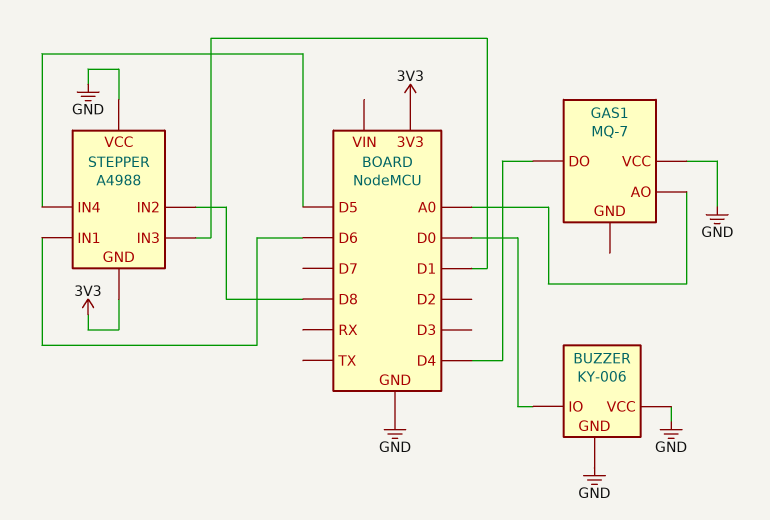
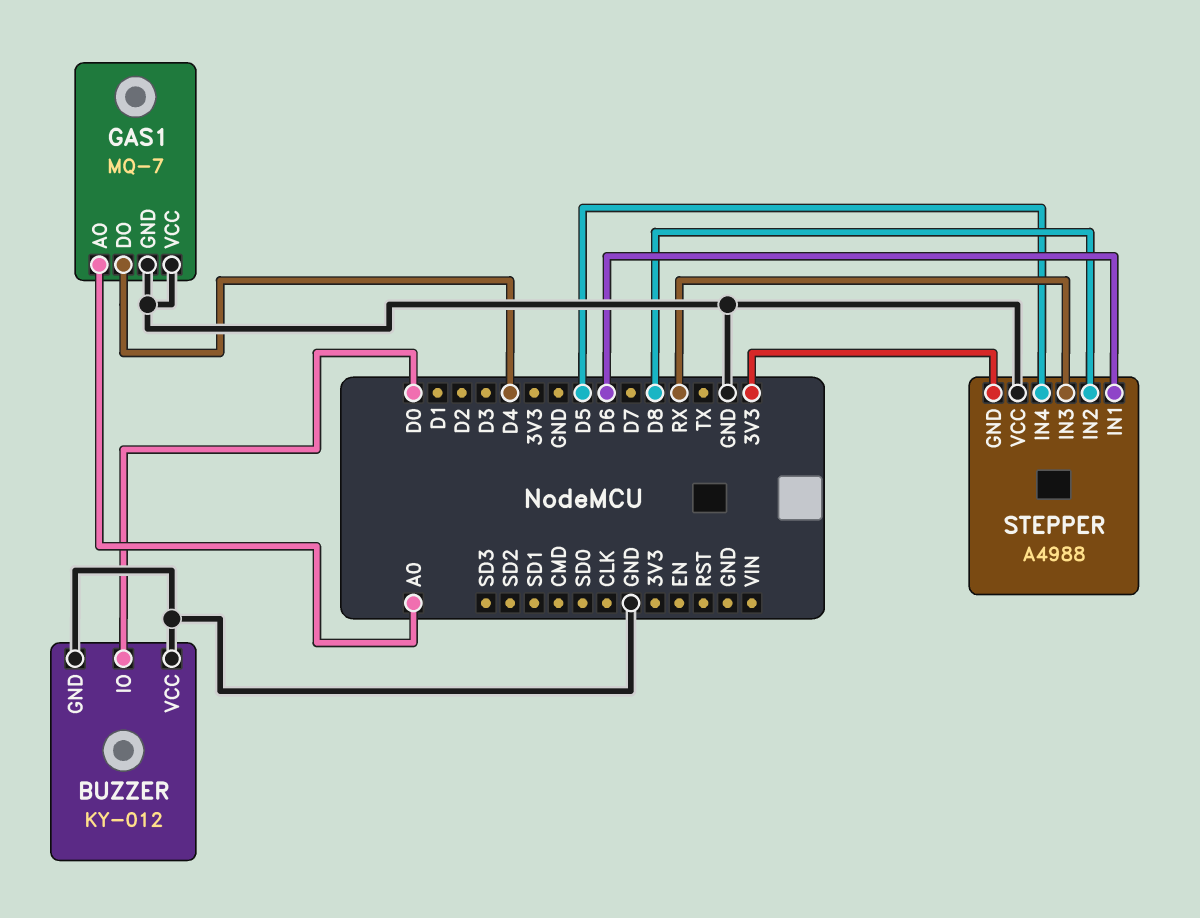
BUZZER: KY-006 -> KY-012
GAS1 pin GND: none -> GND
STEPPER pin IN3: D1 -> RX

